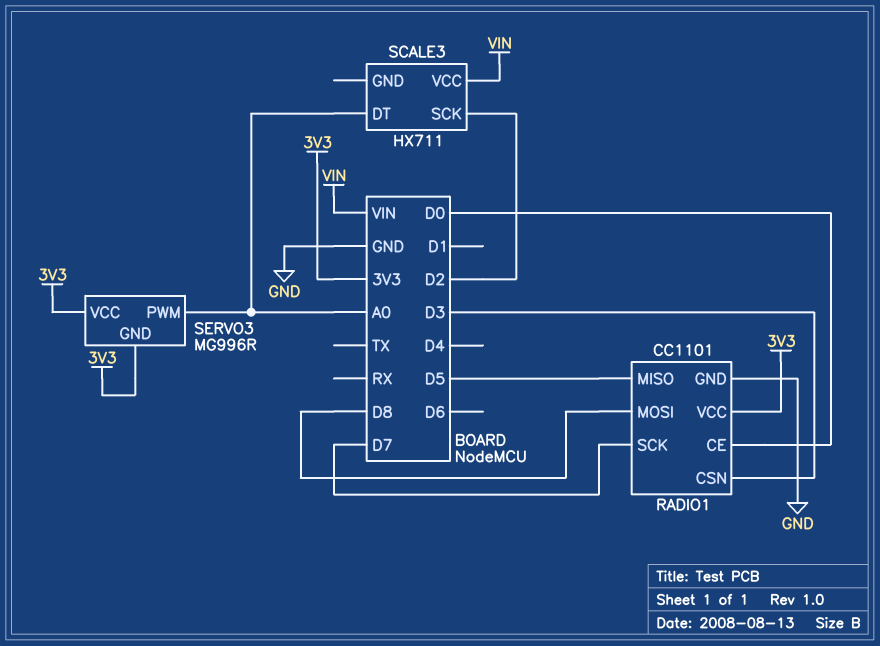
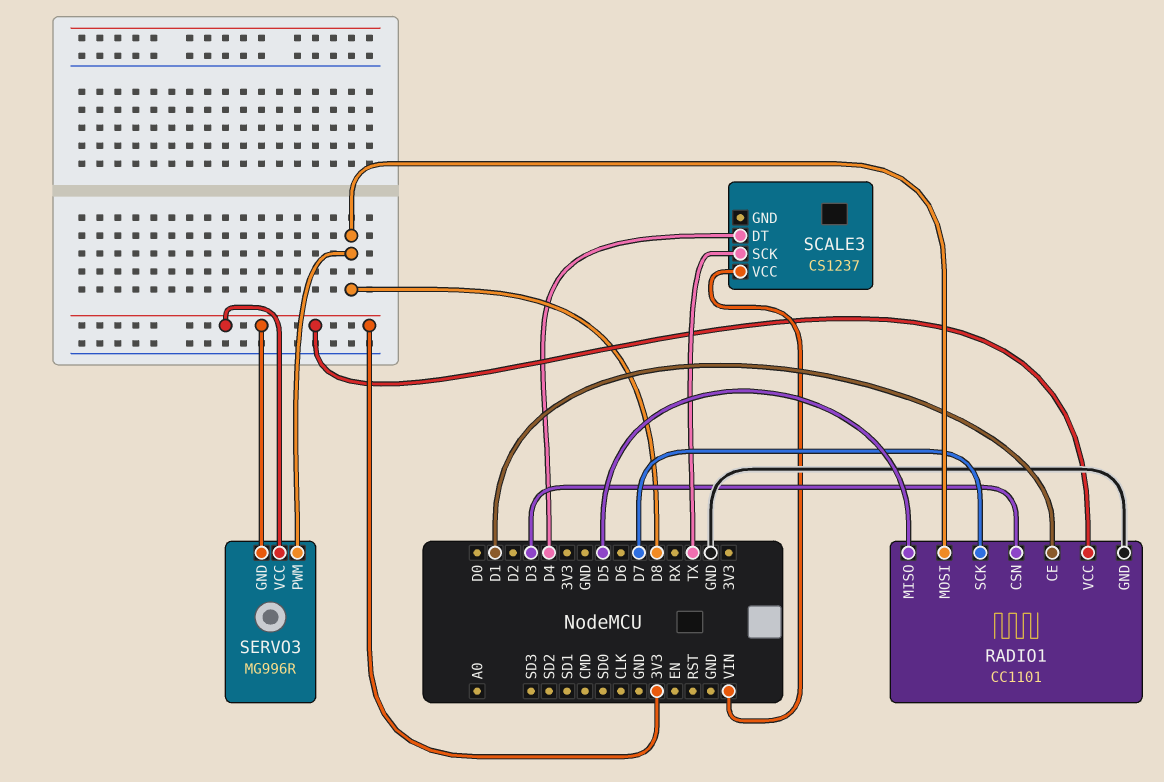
RADIO1 pin CE: D0 -> D1
SCALE3: HX711 -> CS1237
SCALE3 pin DT: A0 -> D4
SCALE3 pin SCK: D2 -> TX
SERVO3 pin PWM: A0 -> D8

